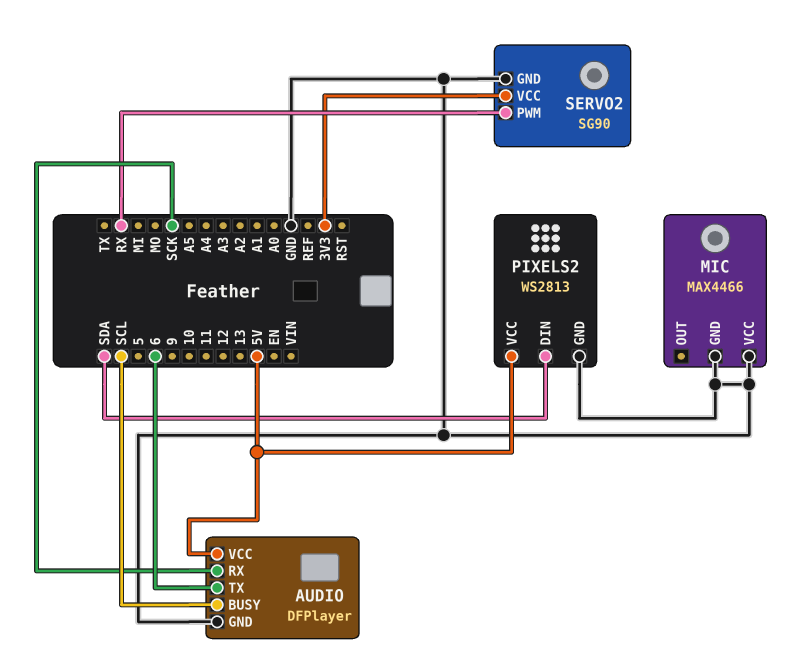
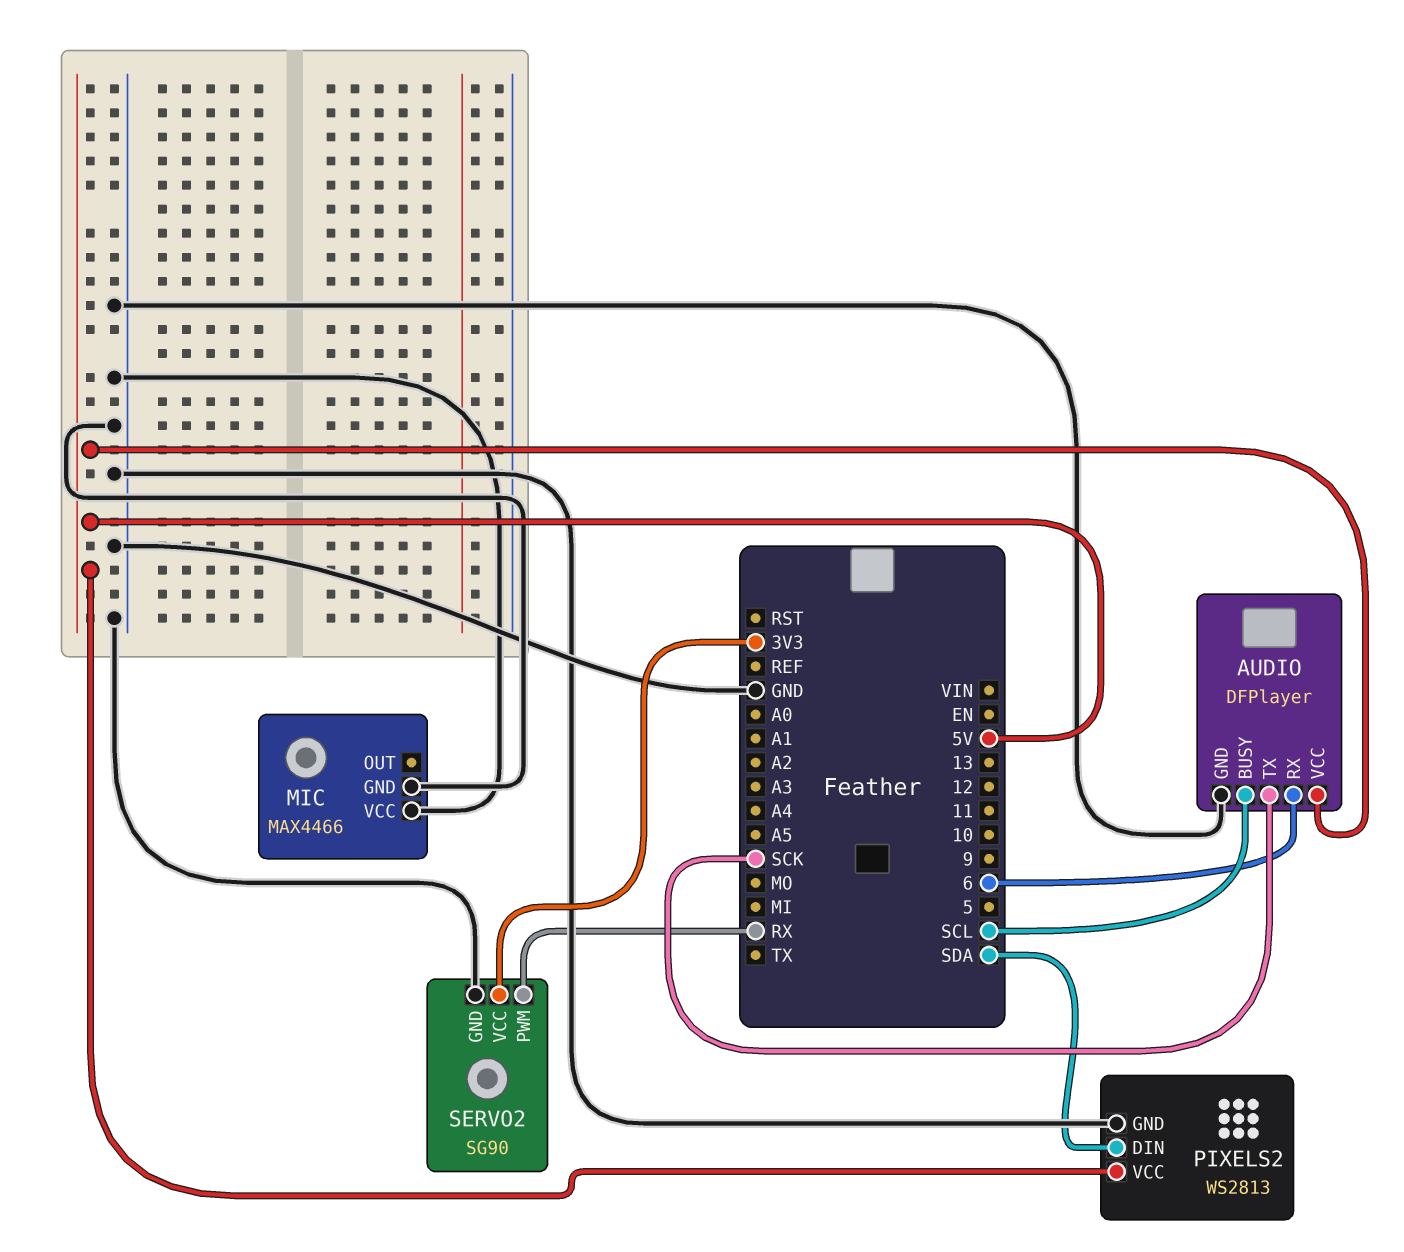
AUDIO pin RX: SCK -> 6
AUDIO pin TX: 6 -> SCK

